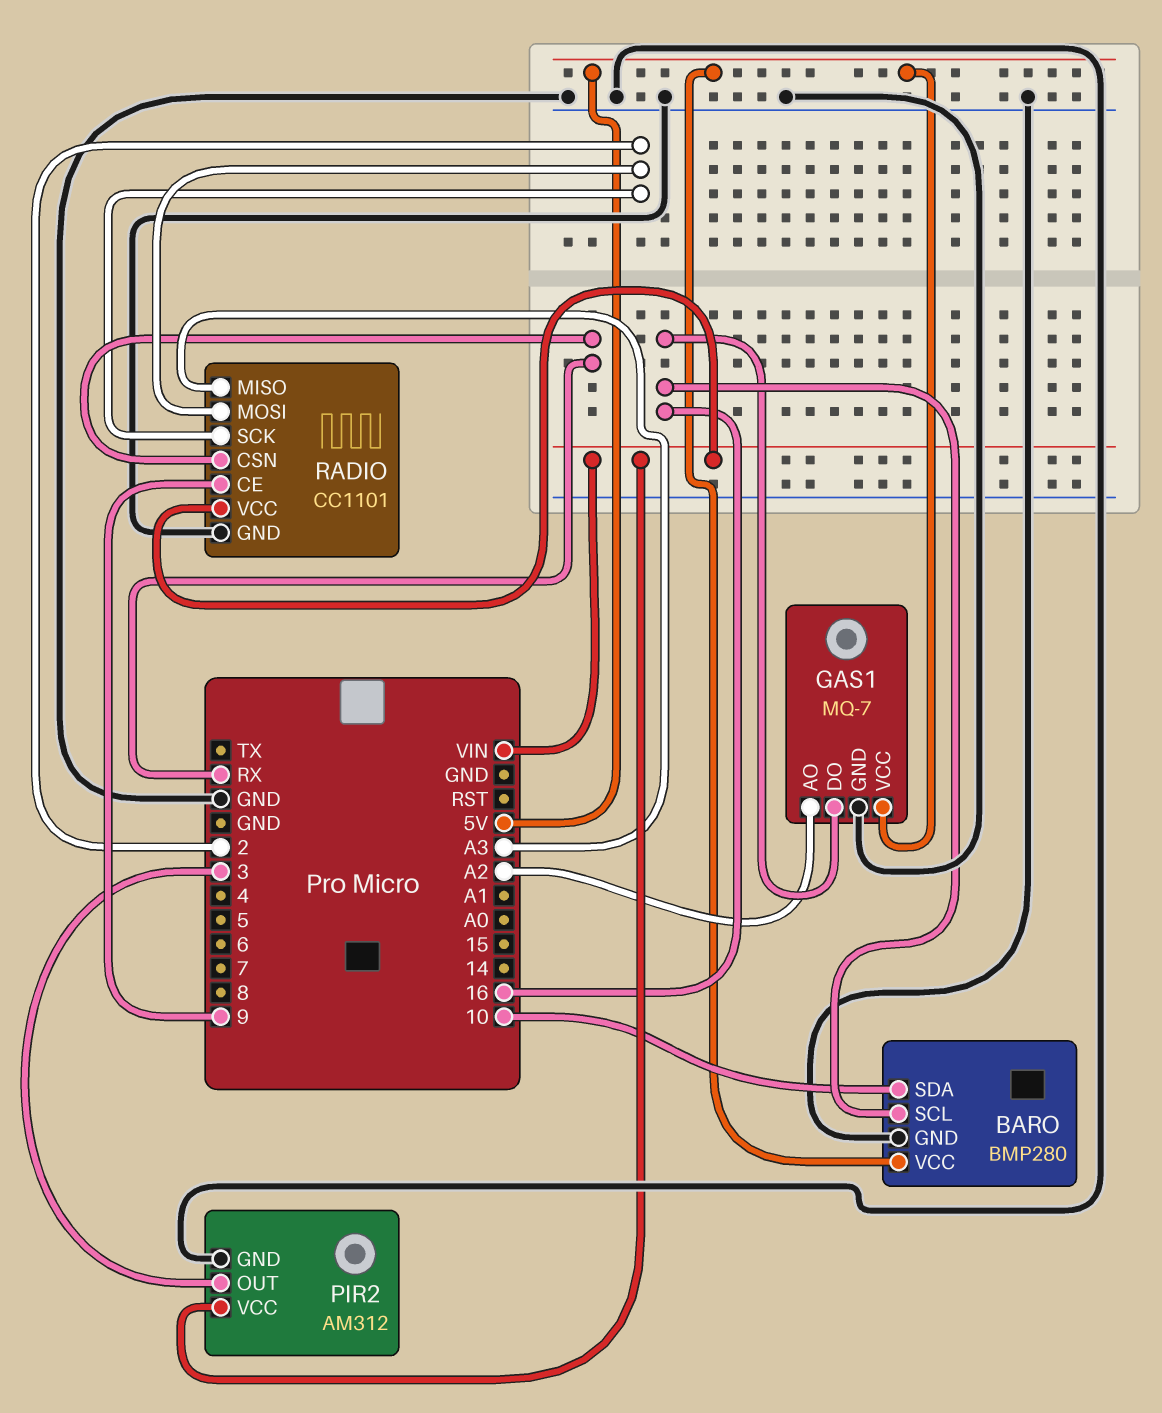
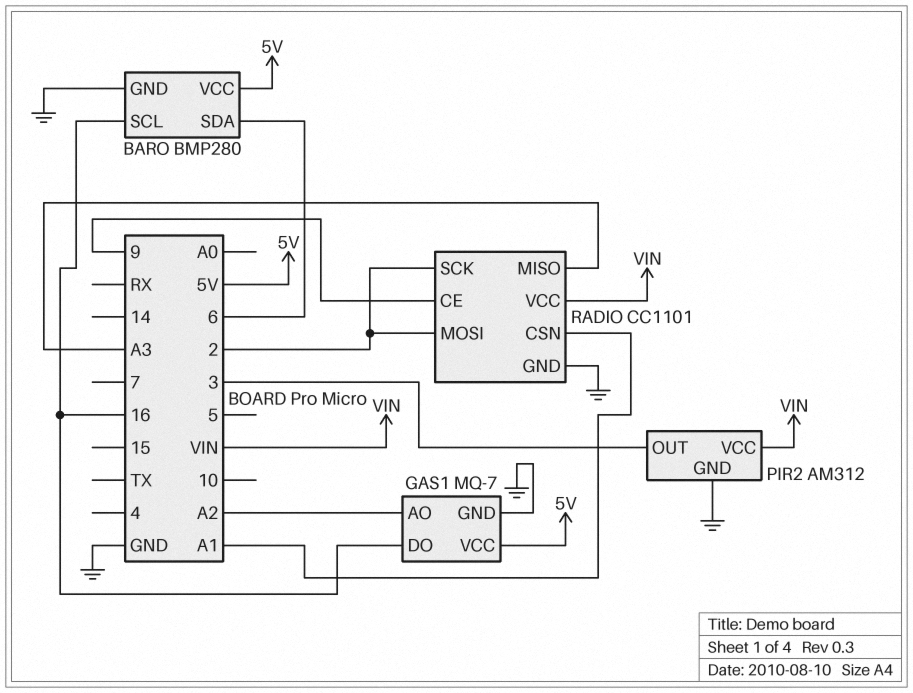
BARO pin SDA: 10 -> 6
RADIO pin CSN: RX -> A1

